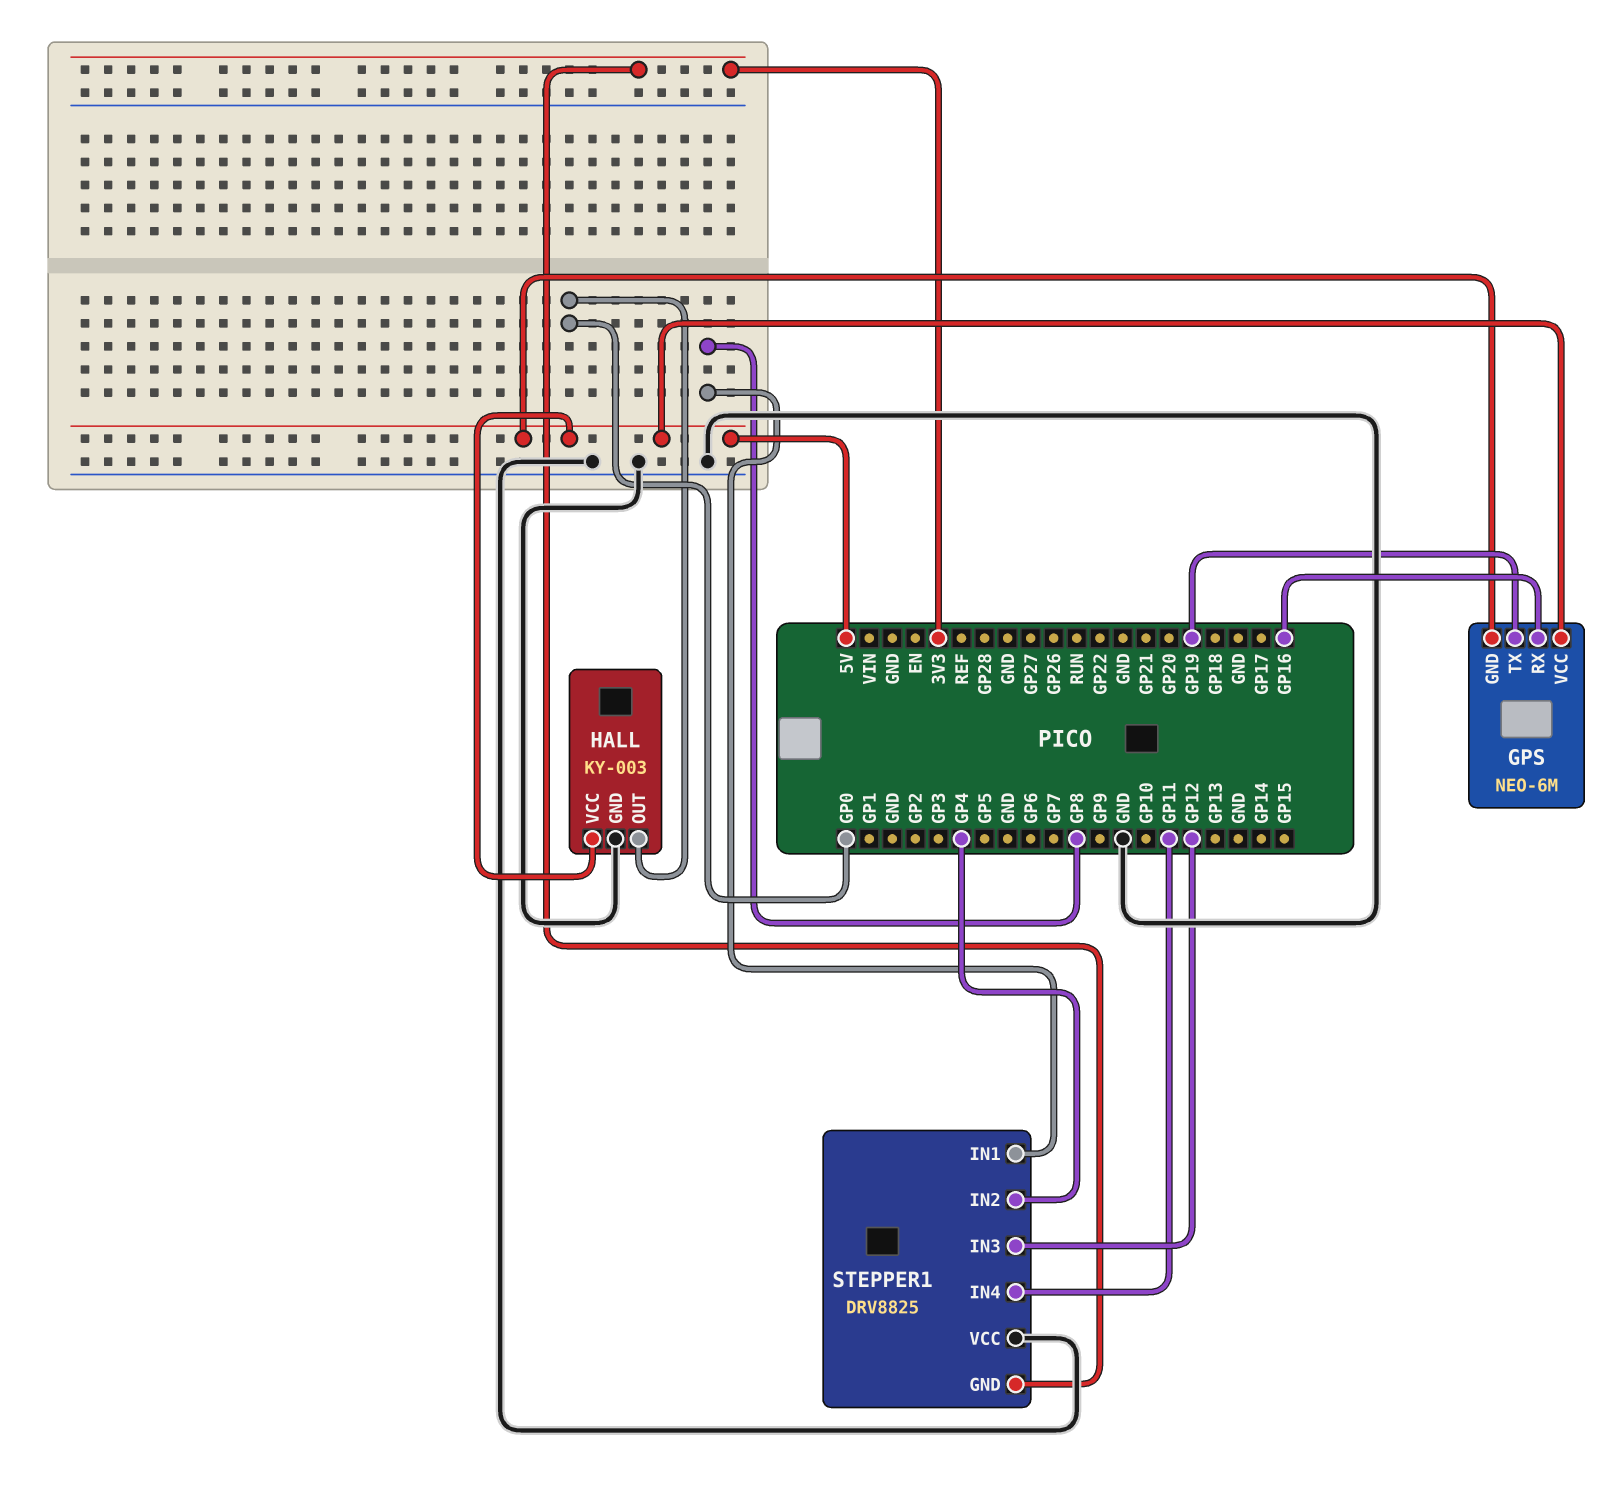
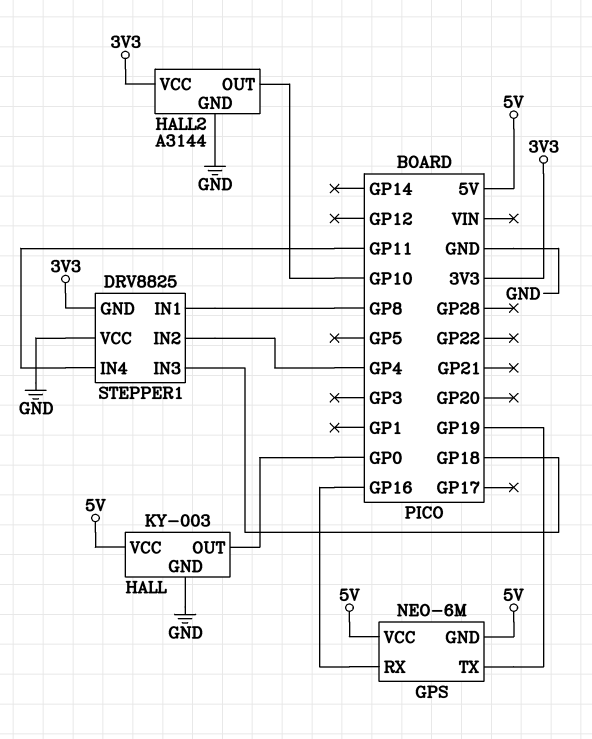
HALL2: none -> A3144
HALL2 pin GND: none -> GND
HALL2 pin OUT: none -> GP10
HALL2 pin VCC: none -> 3V3
STEPPER1 pin IN3: GP12 -> GP18

